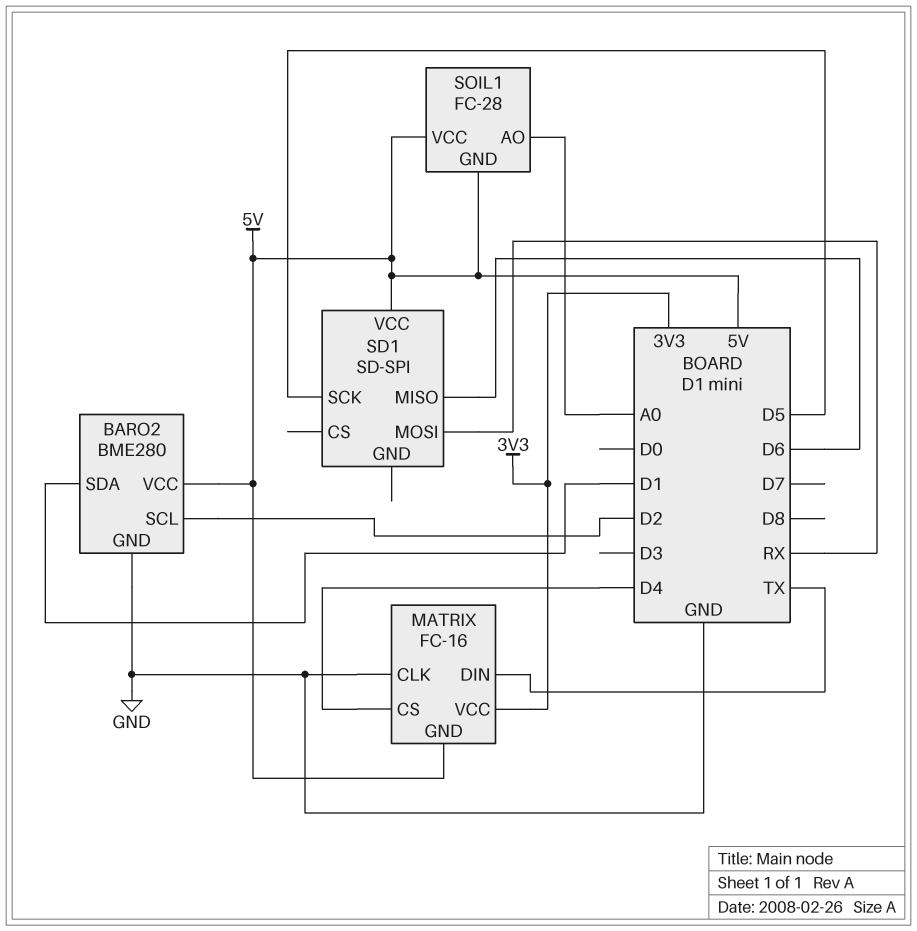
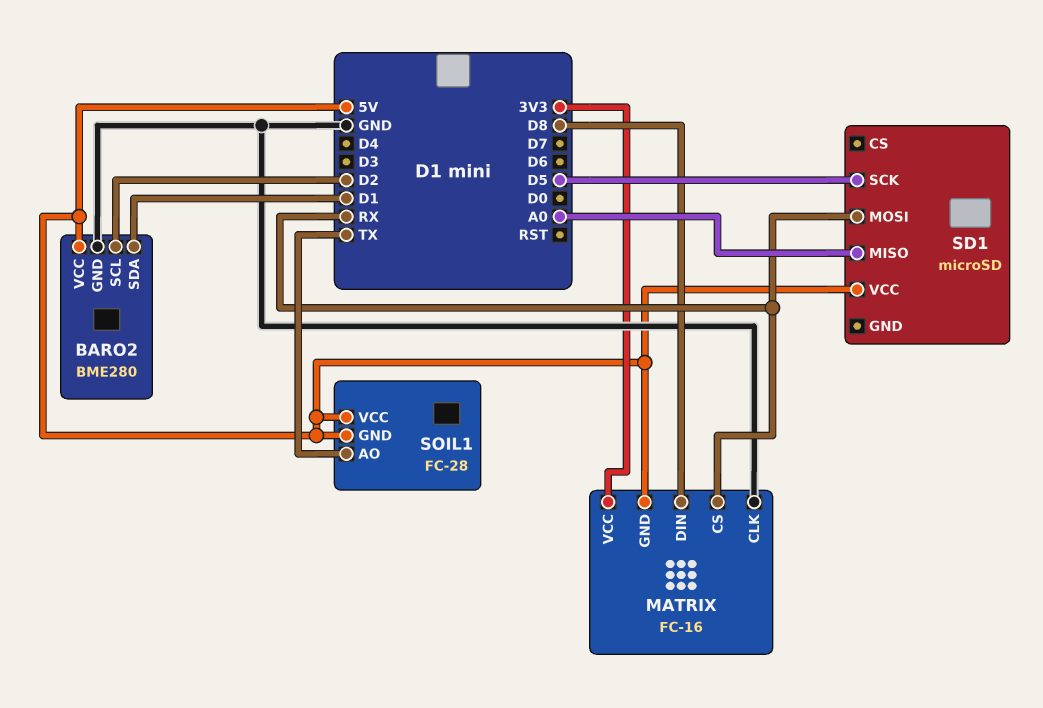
MATRIX pin CS: D4 -> RX
MATRIX pin DIN: TX -> D8
SD1: SD-SPI -> microSD
SD1 pin MISO: D6 -> A0
SOIL1 pin AO: A0 -> TX

